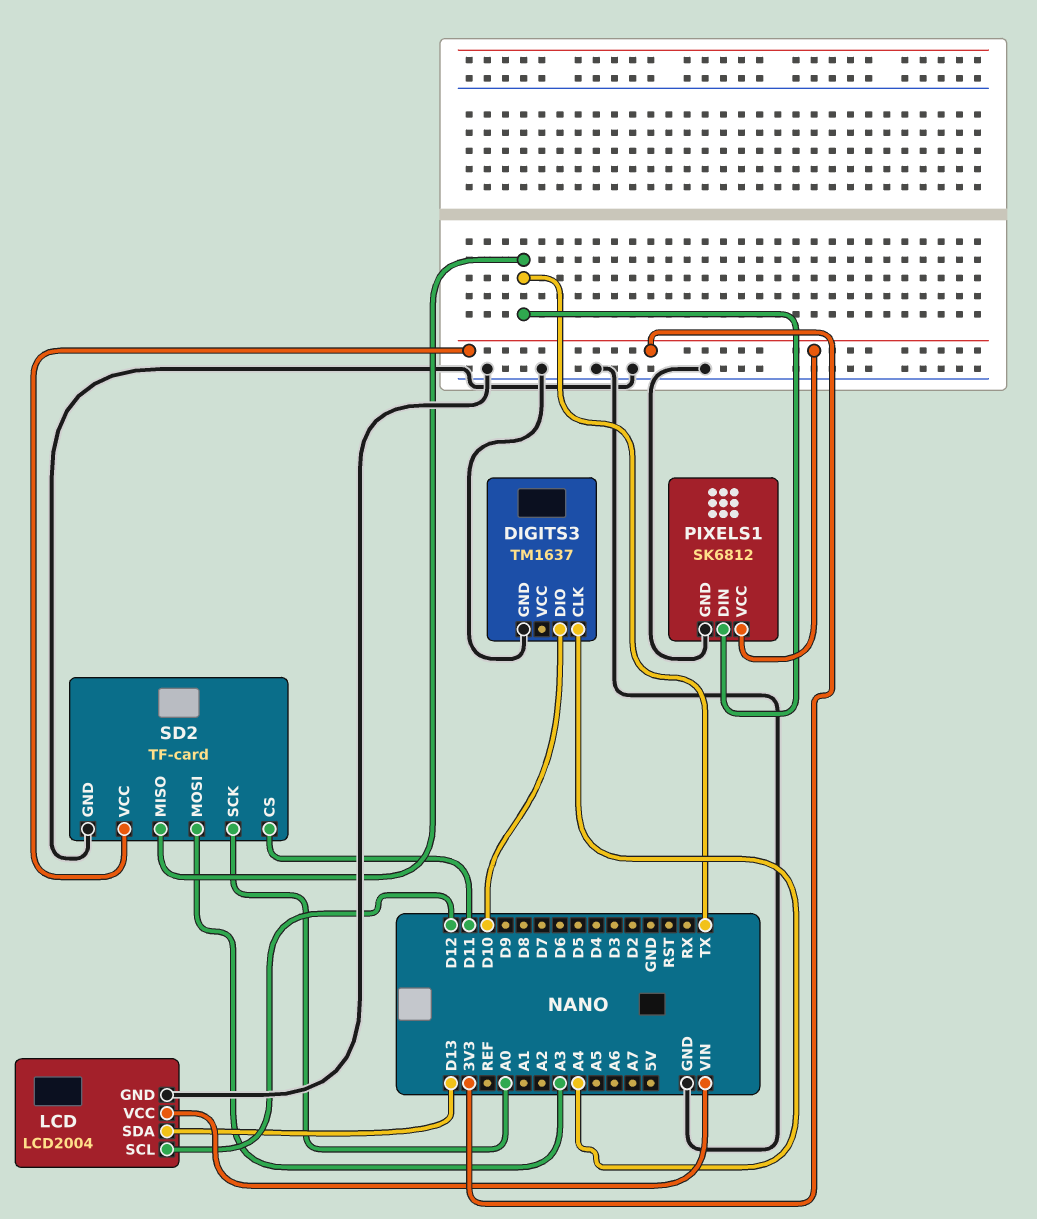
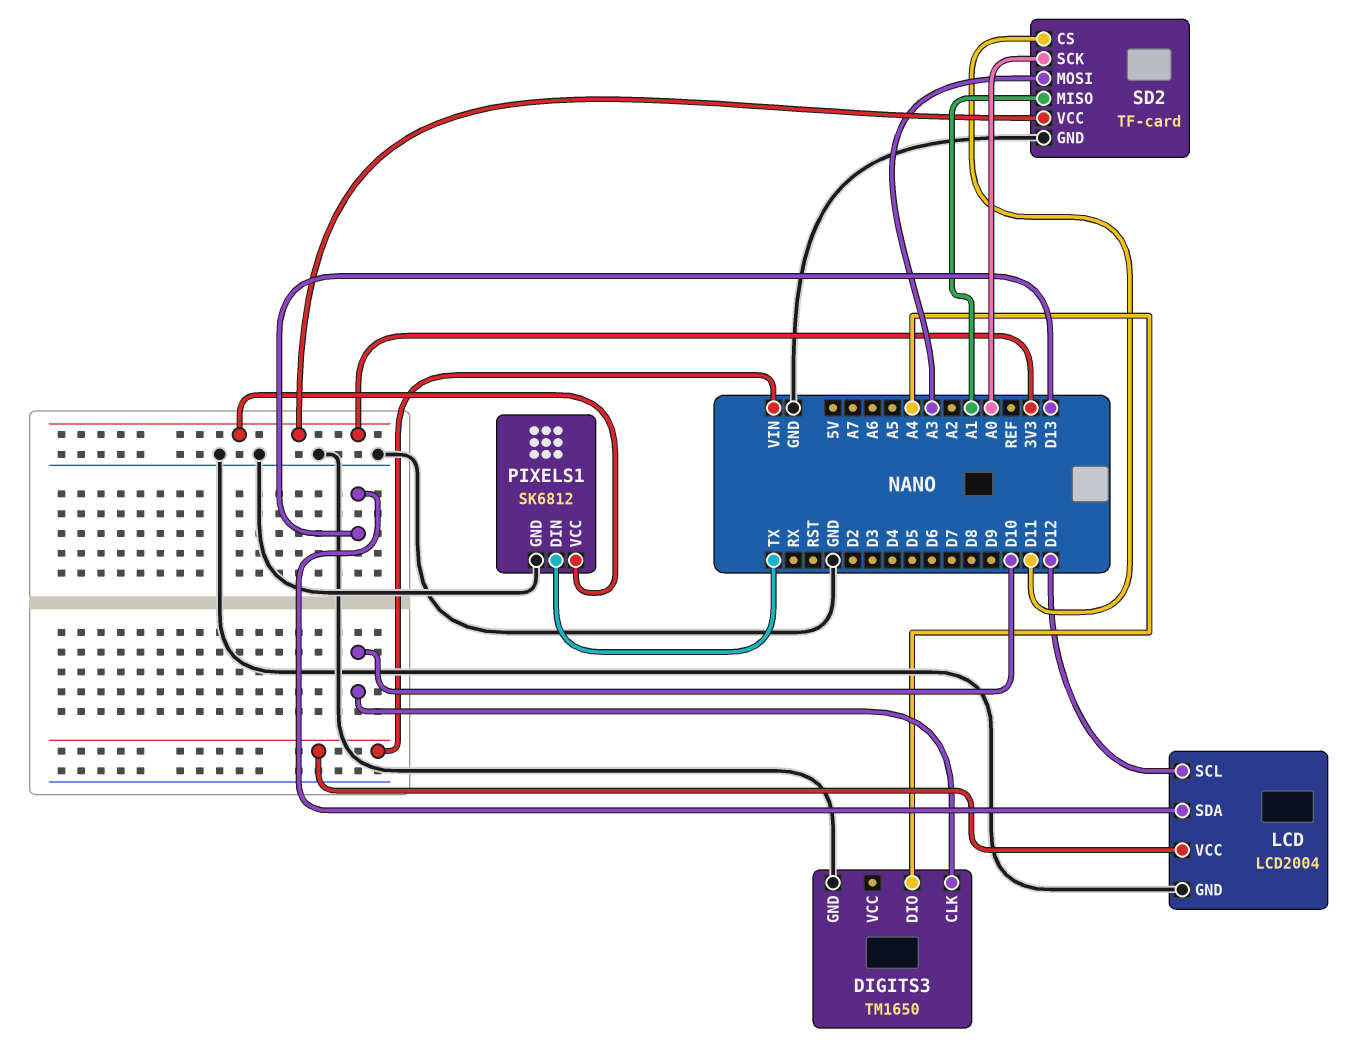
DIGITS3: TM1637 -> TM1650
DIGITS3 pin CLK: A4 -> D10
DIGITS3 pin DIO: D10 -> A4
SD2 pin MISO: TX -> A1

